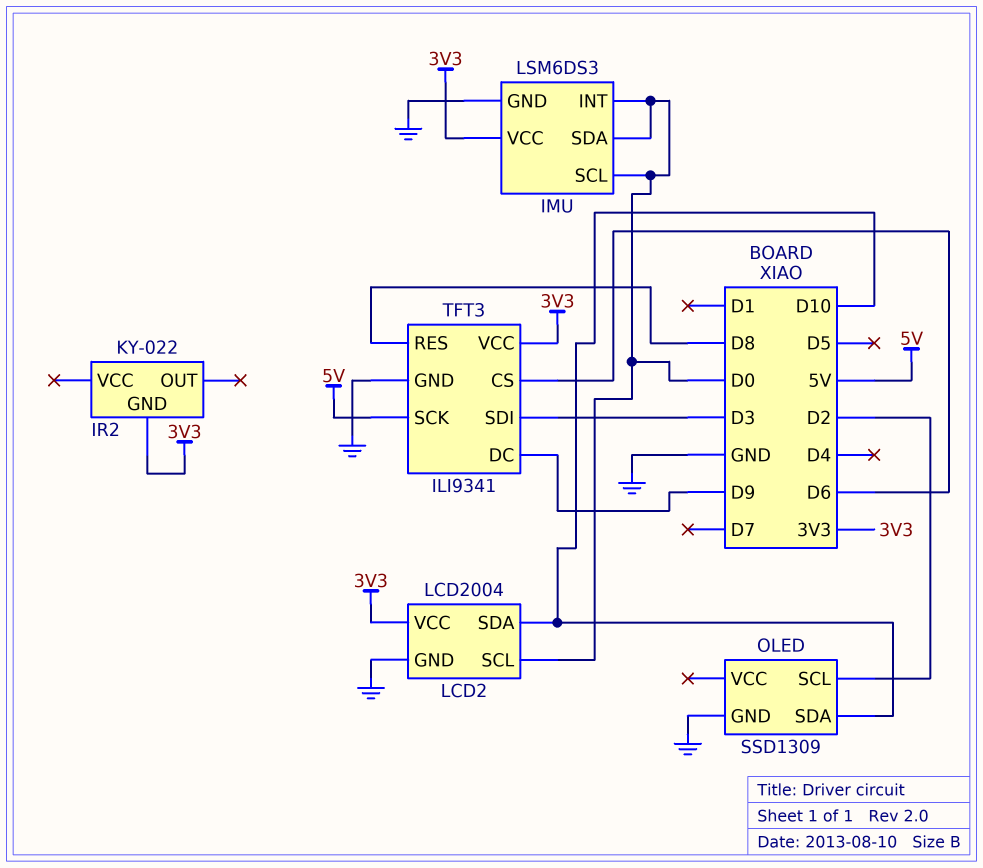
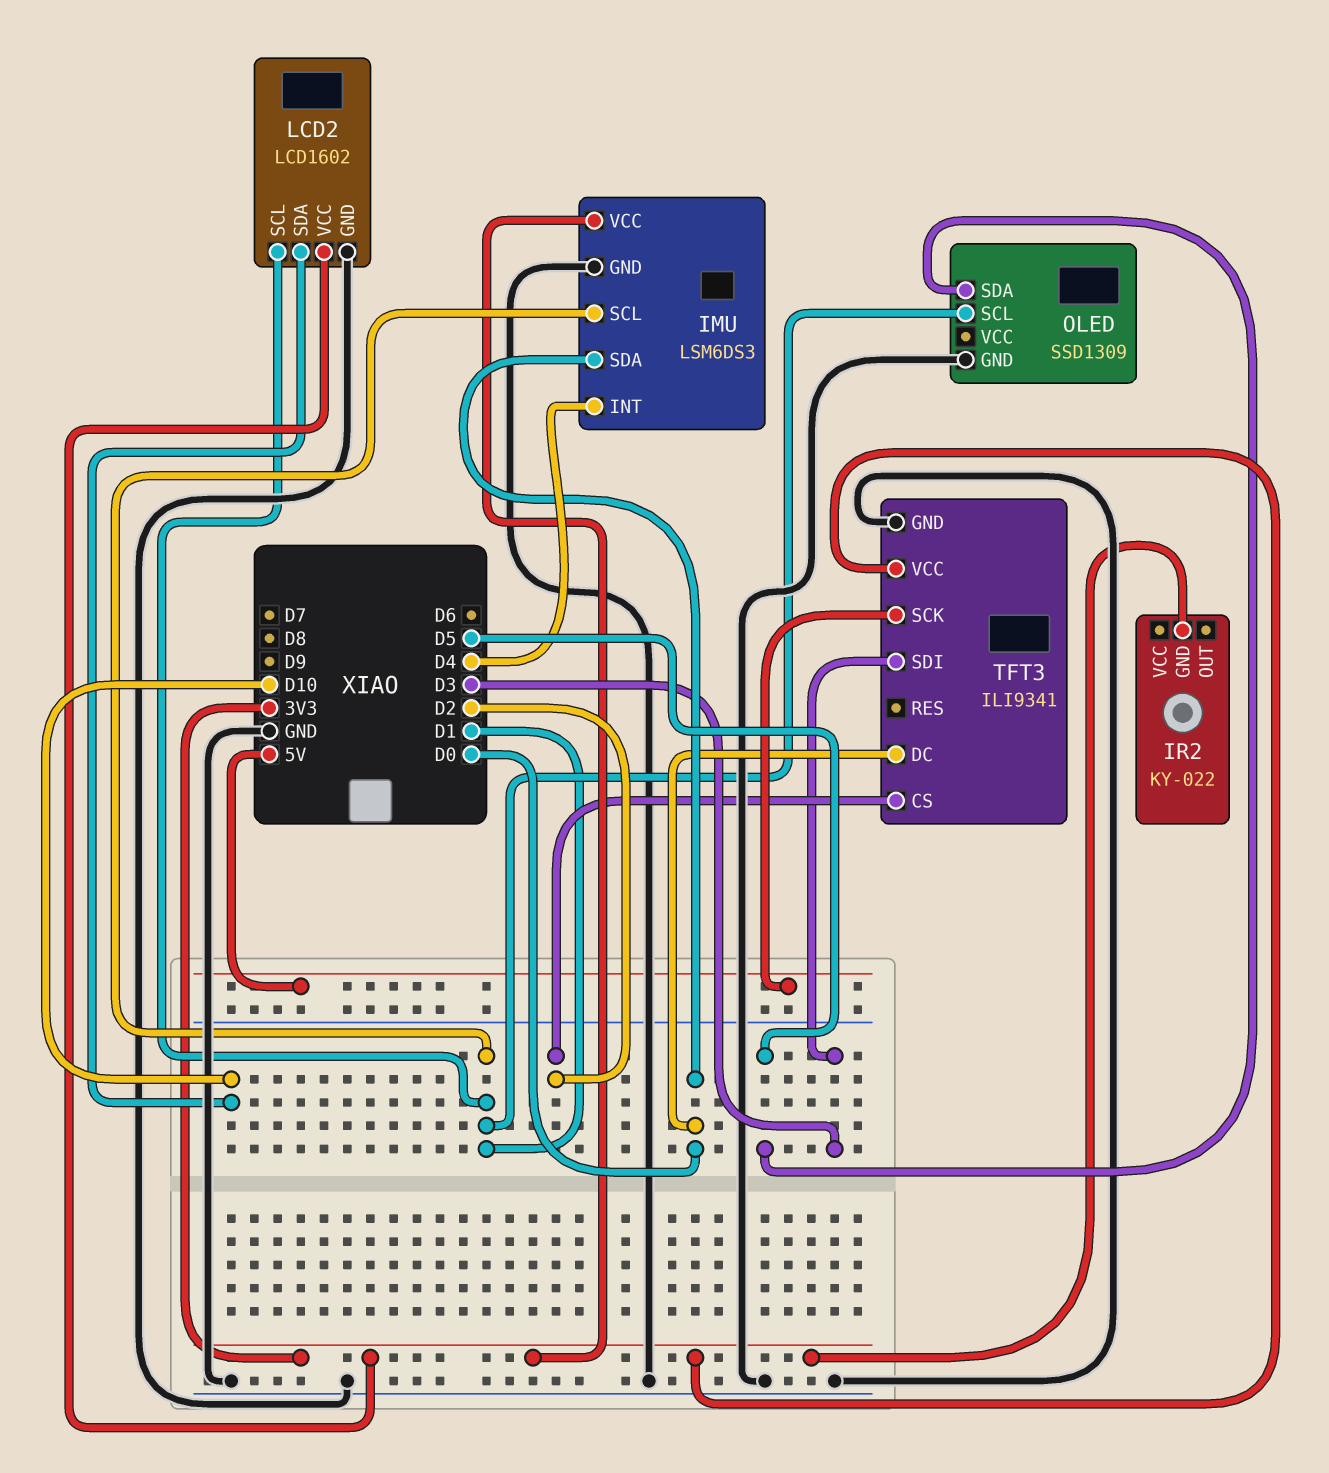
IMU pin INT: D0 -> D4
IMU pin SCL: D0 -> D1
LCD2: LCD2004 -> LCD1602
LCD2 pin SCL: D0 -> D1
OLED pin SCL: D2 -> D1
OLED pin SDA: D10 -> D5
TFT3 pin CS: D6 -> D2
TFT3 pin DC: D9 -> D0
TFT3 pin RES: D8 -> none

